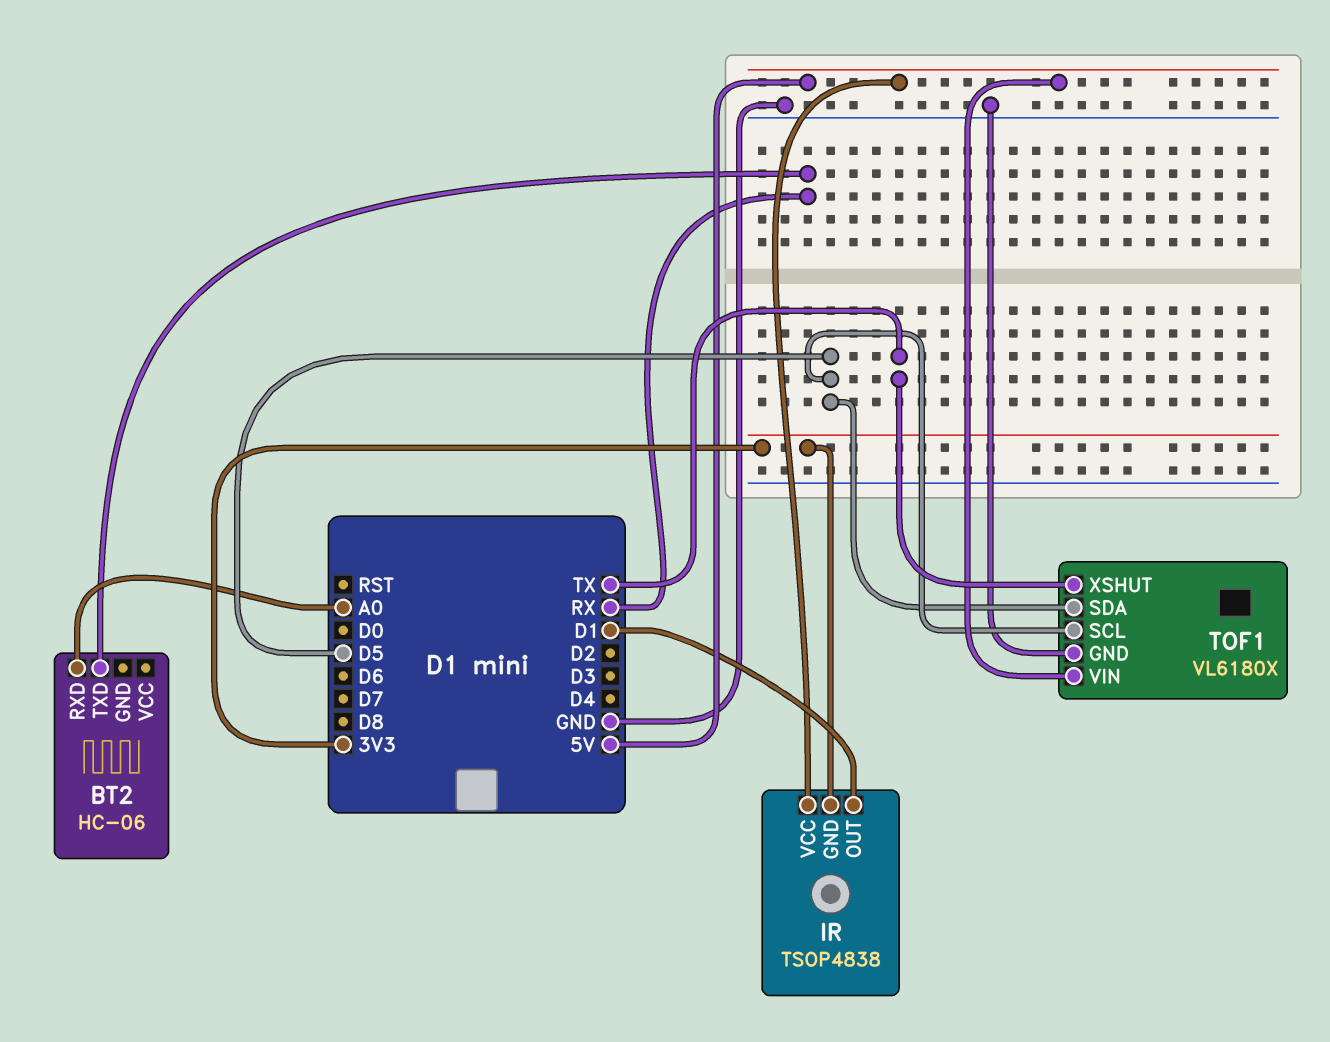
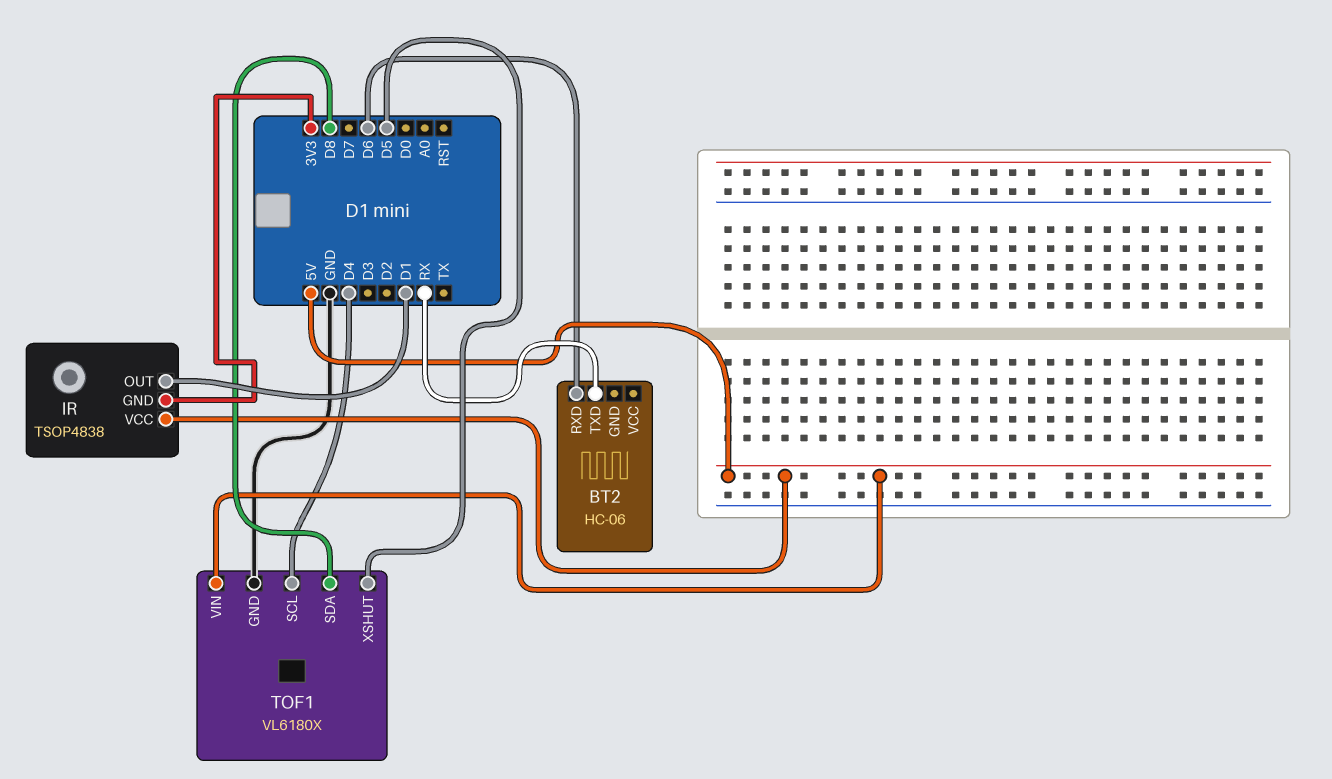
BT2 pin RXD: A0 -> D6
TOF1 pin SCL: D5 -> D4
TOF1 pin SDA: D5 -> D8
TOF1 pin XSHUT: TX -> D5

